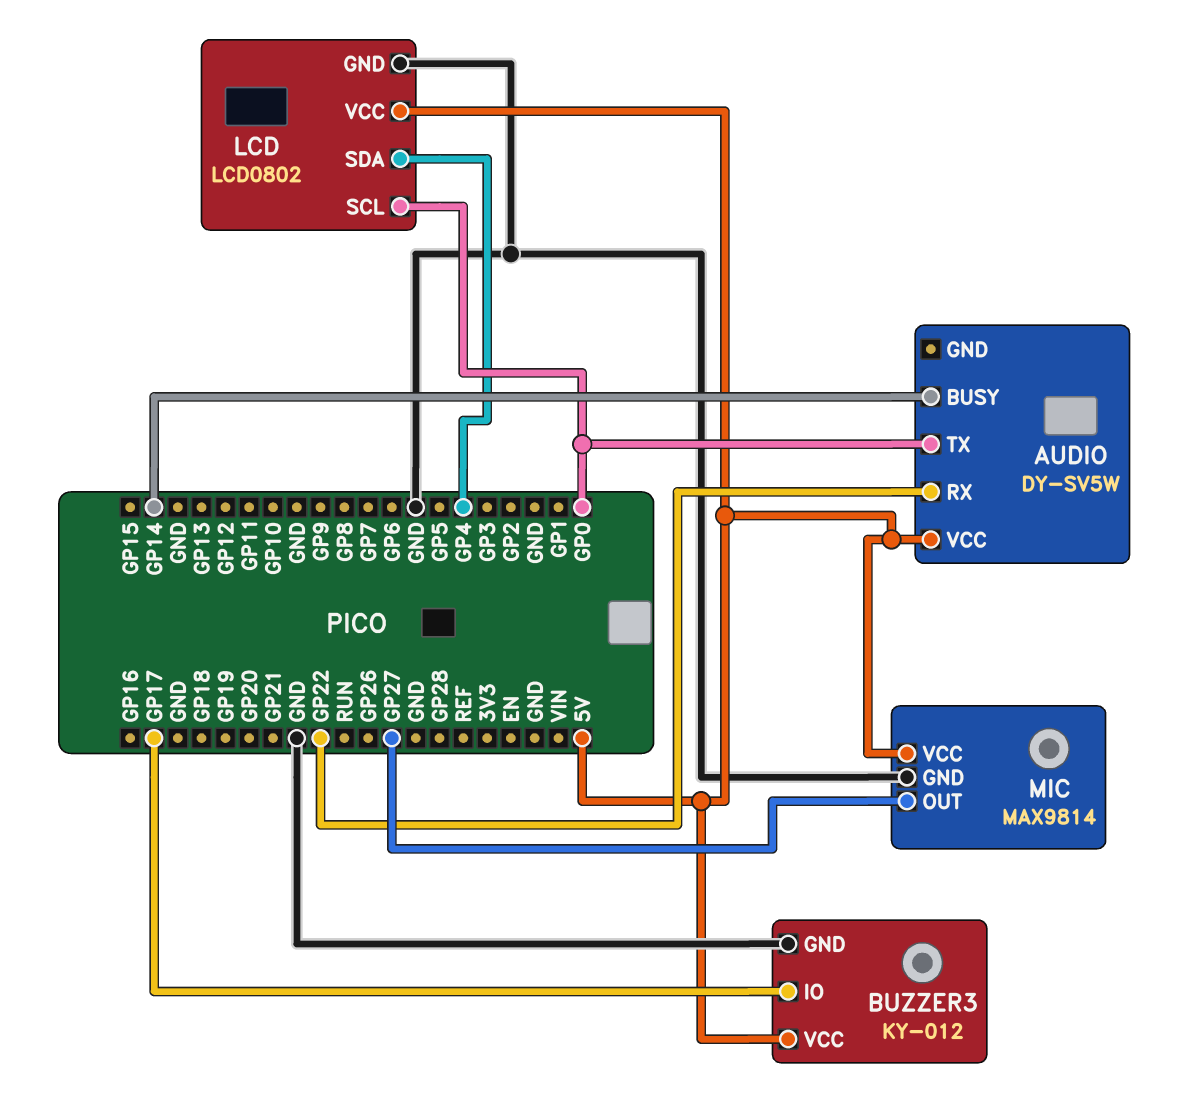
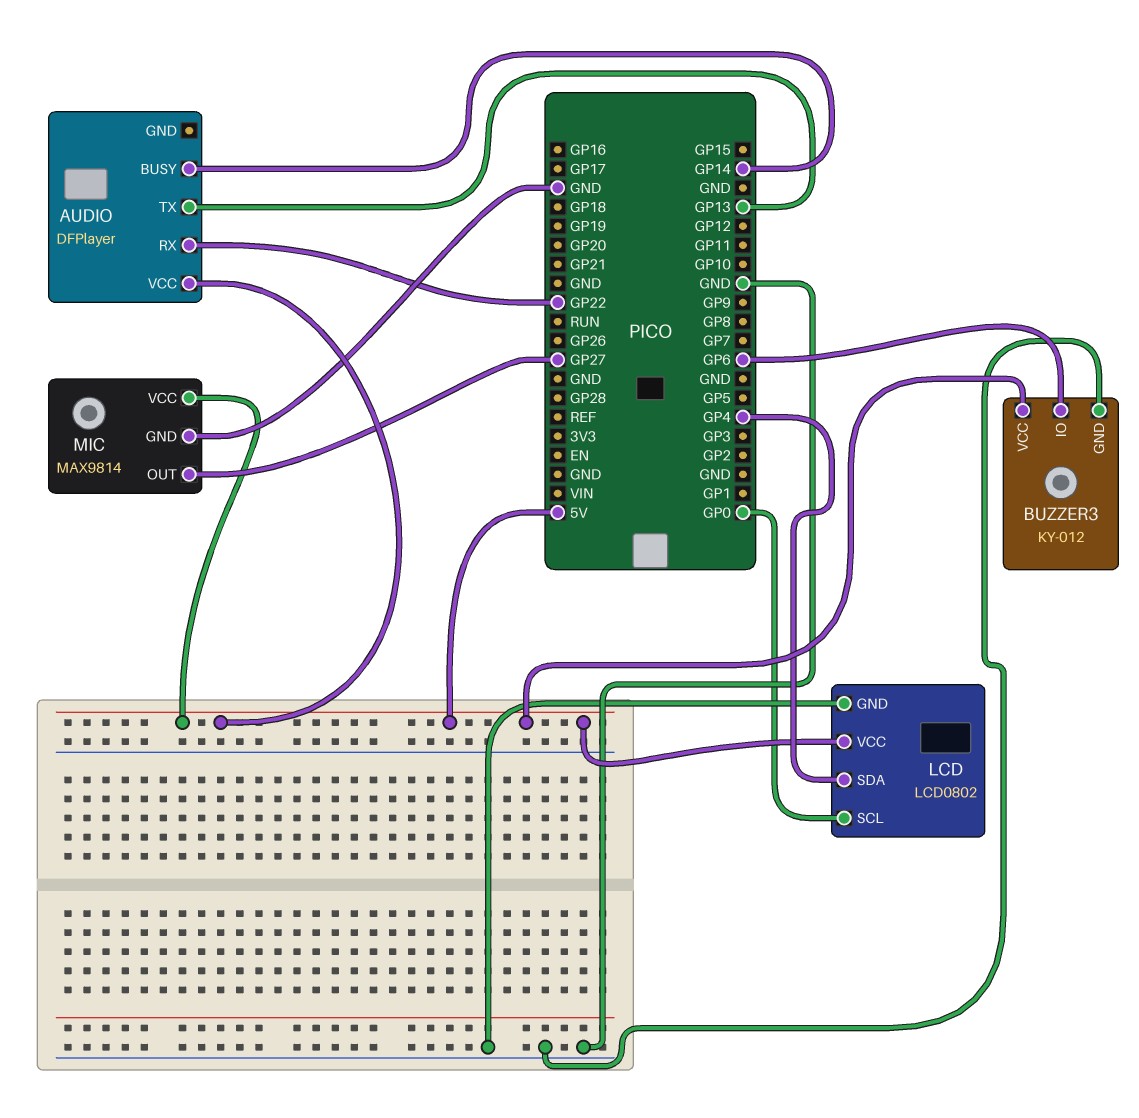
AUDIO: DY-SV5W -> DFPlayer
AUDIO pin TX: GP0 -> GP13
BUZZER3 pin IO: GP17 -> GP6

